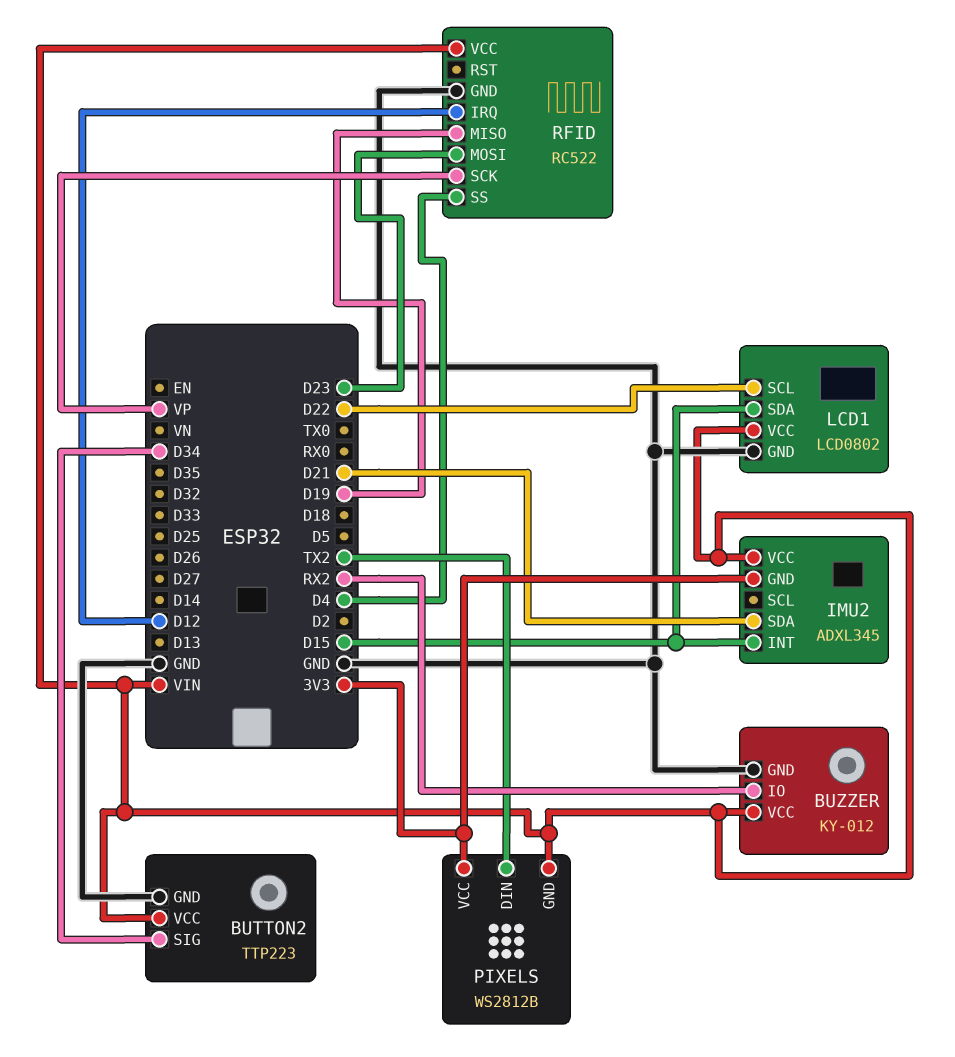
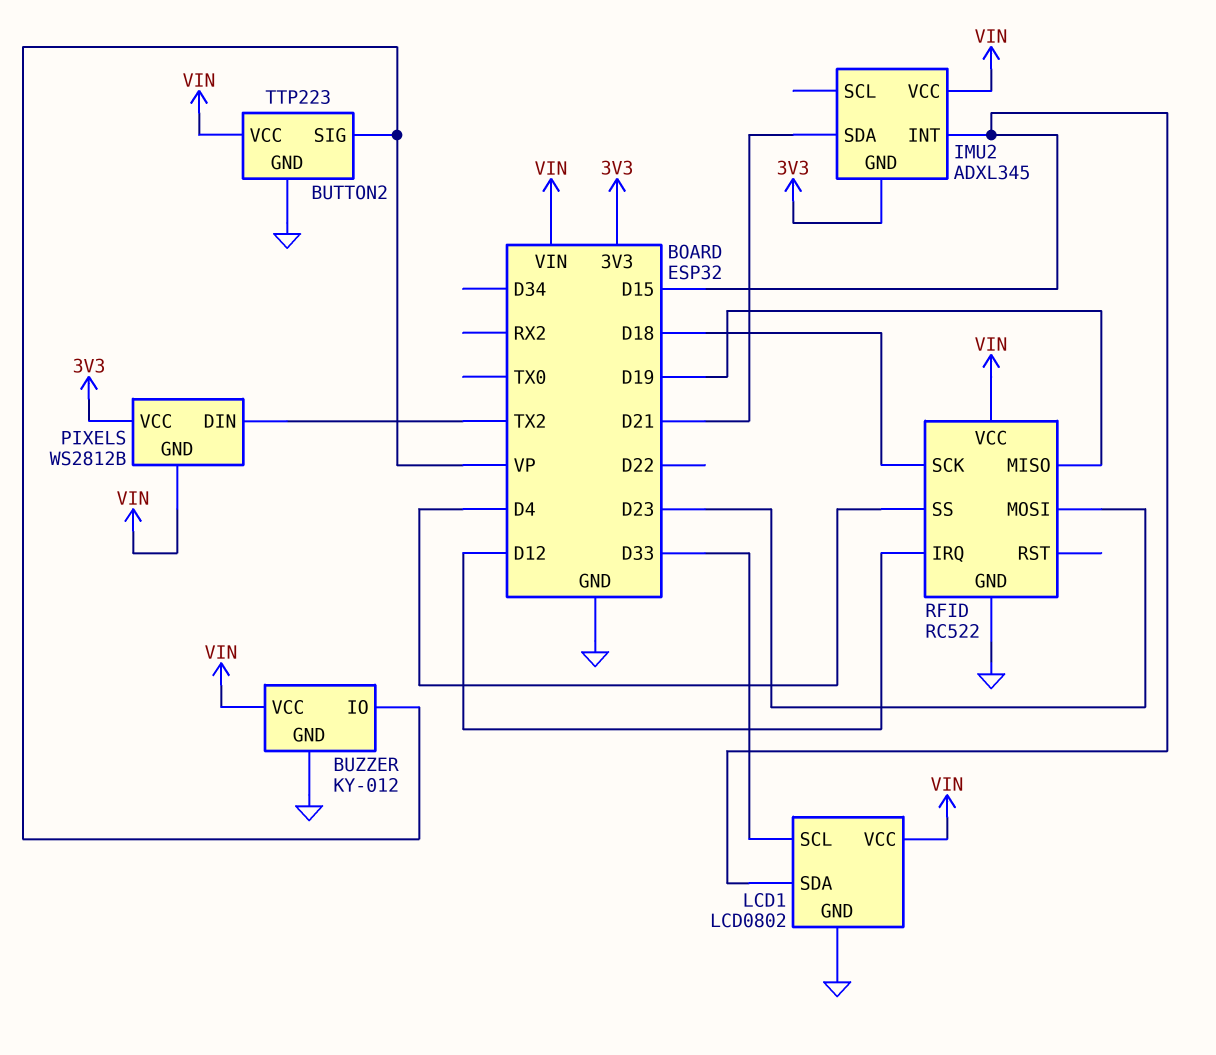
BUTTON2 pin SIG: D34 -> VP
BUZZER pin IO: RX2 -> VP
LCD1 pin SCL: D22 -> D33
RFID pin SCK: VP -> D18

